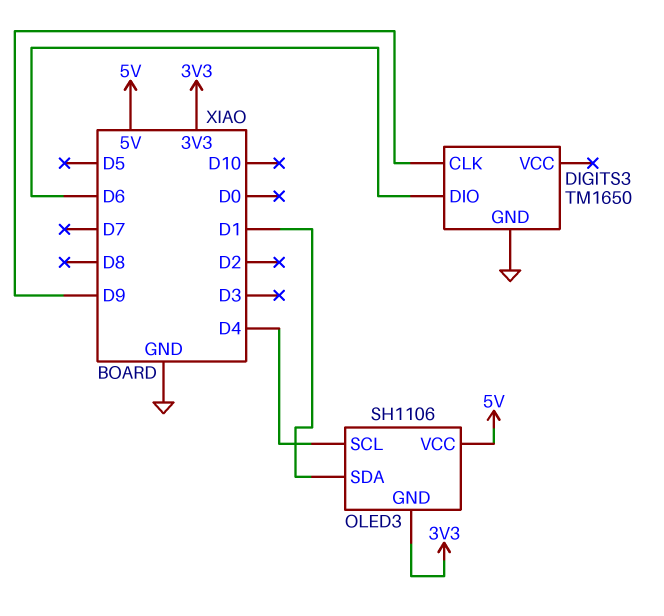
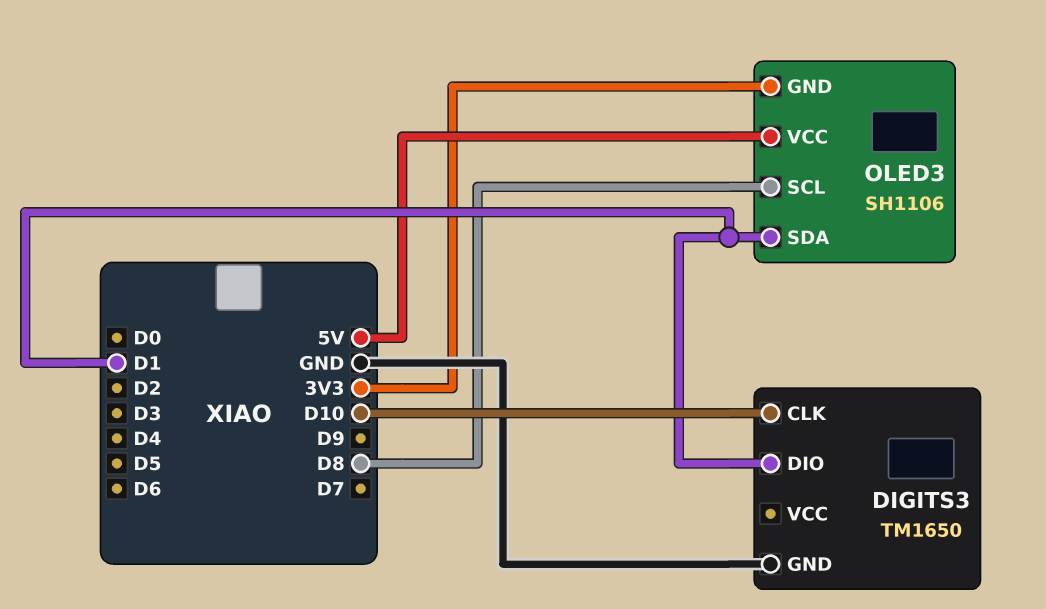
DIGITS3 pin CLK: D9 -> D10
DIGITS3 pin DIO: D6 -> D1
OLED3 pin SCL: D4 -> D8

